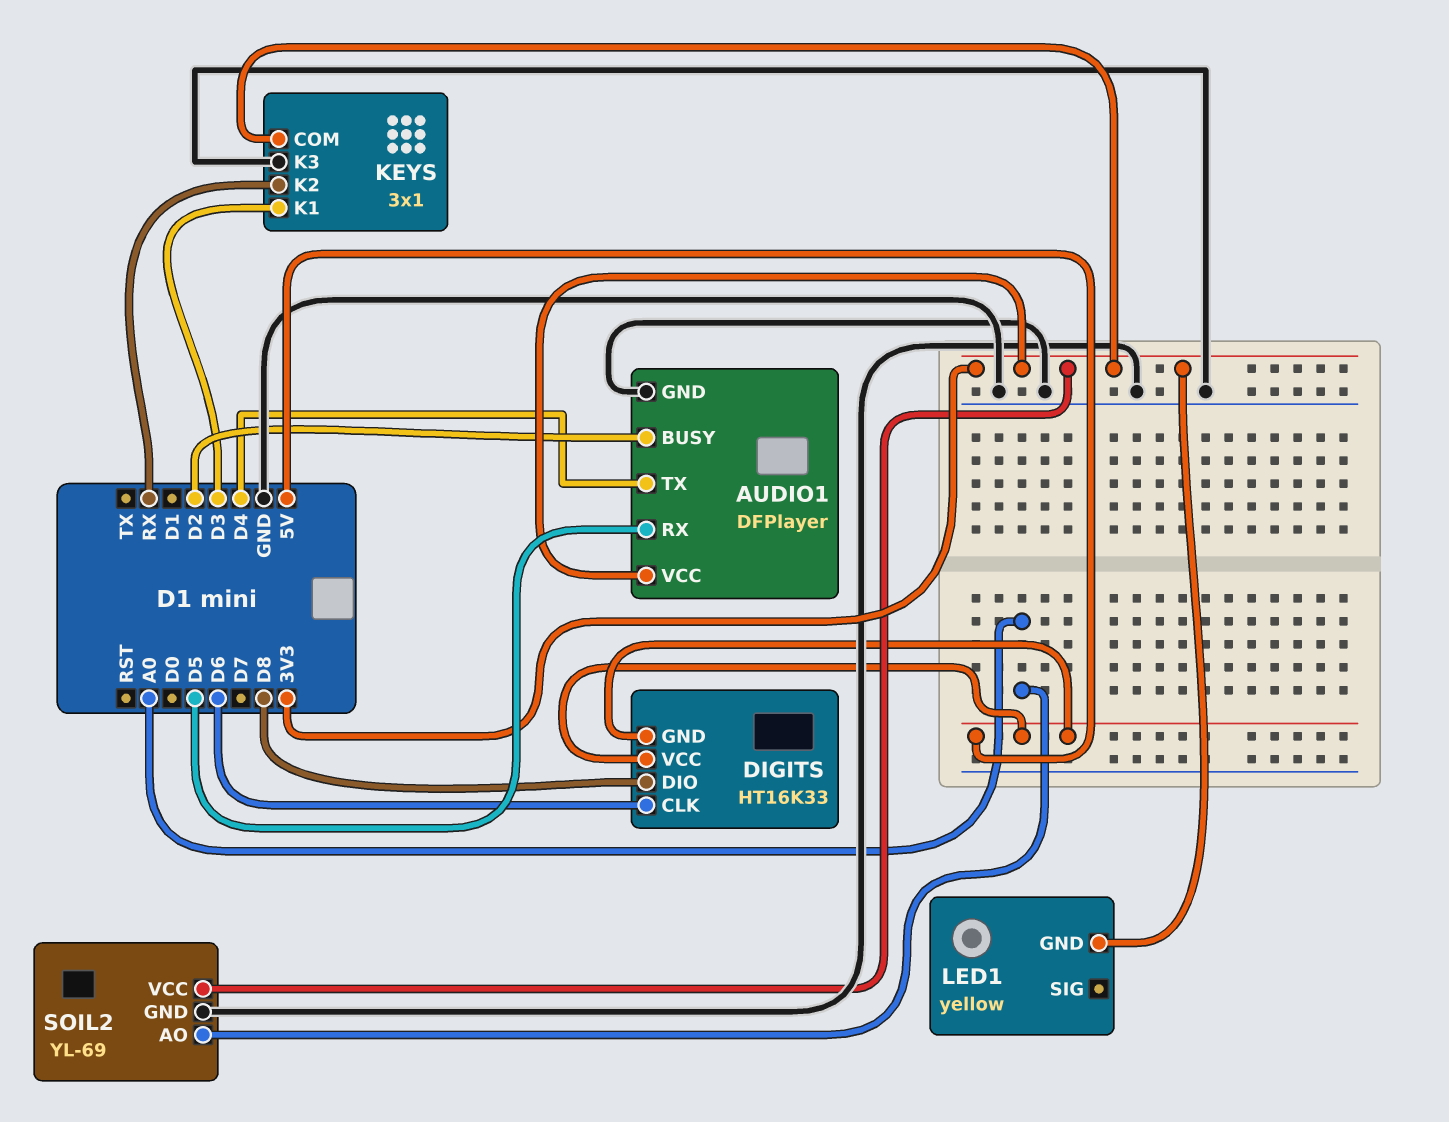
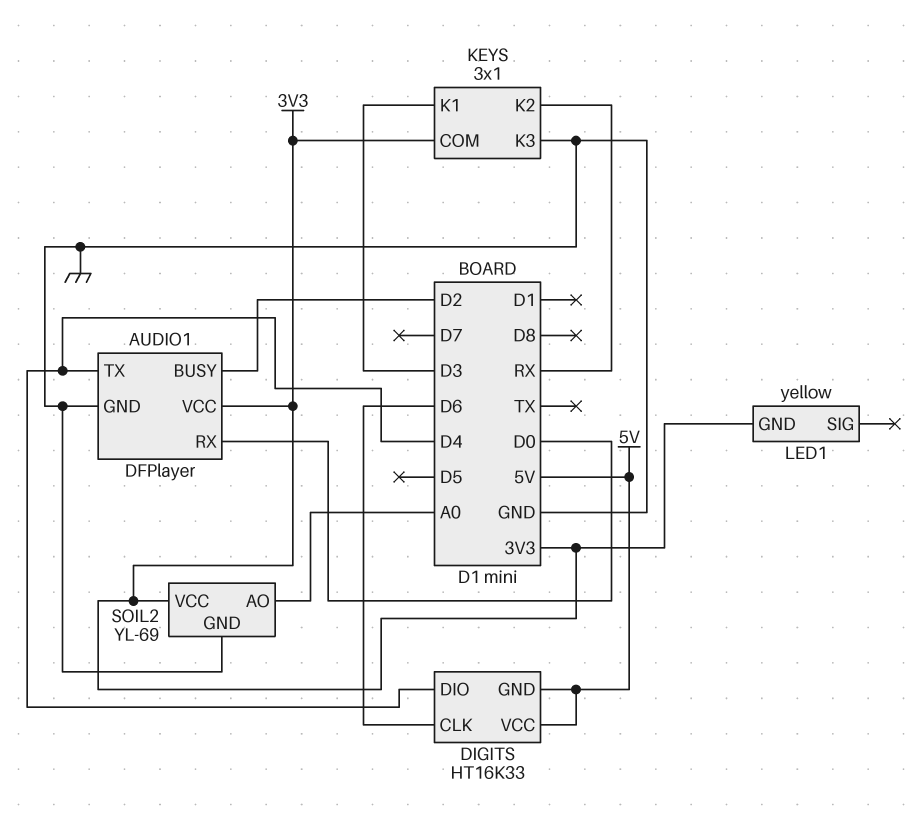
AUDIO1 pin RX: D5 -> D0
DIGITS pin DIO: D8 -> D4

